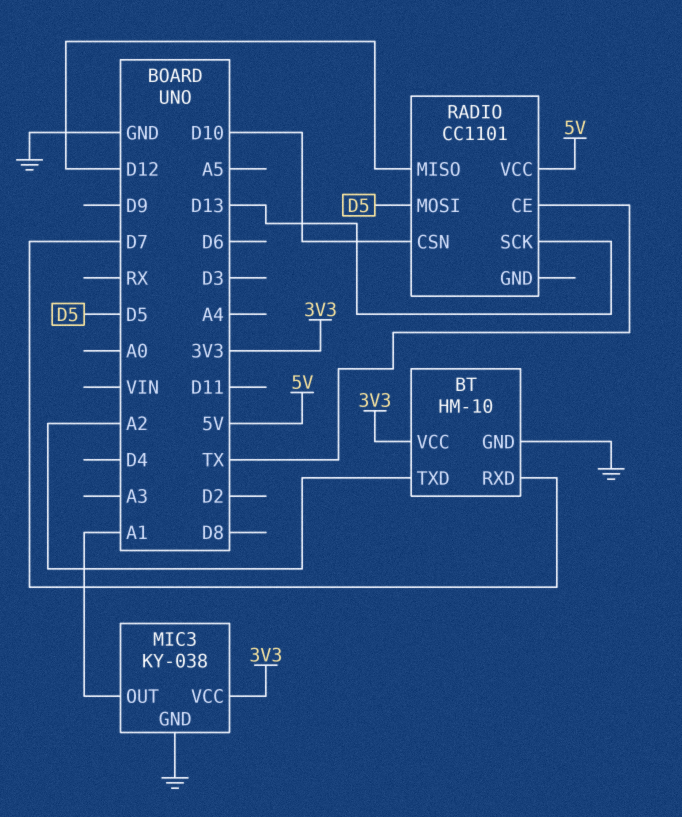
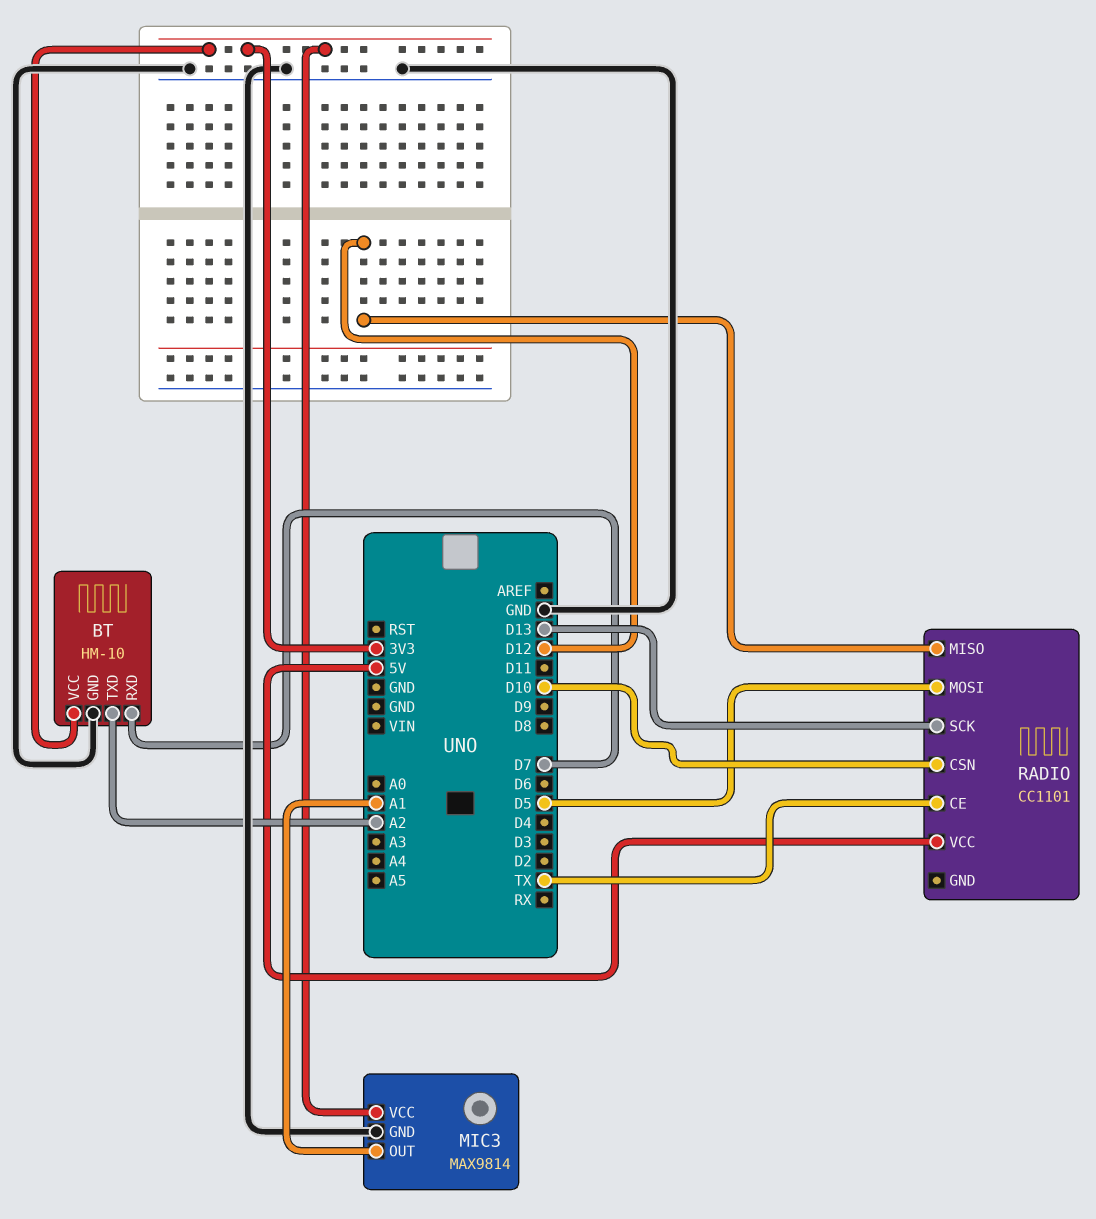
MIC3: KY-038 -> MAX9814

